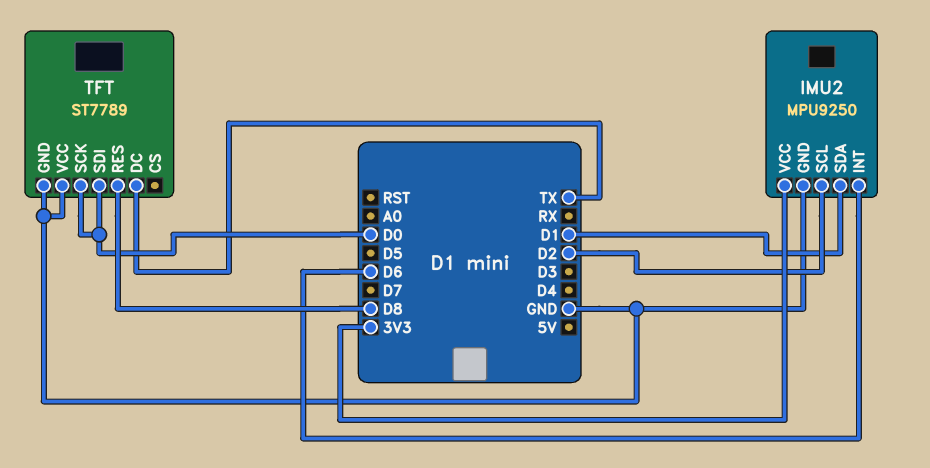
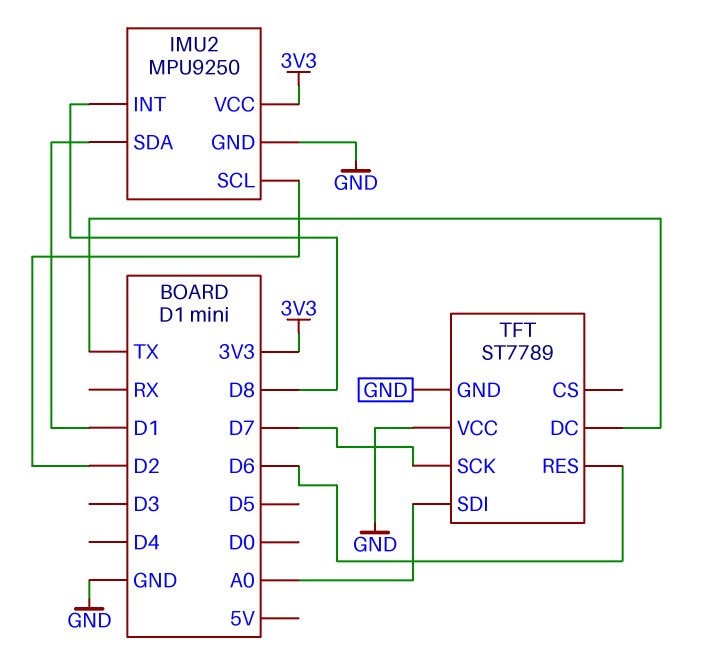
IMU2 pin INT: D6 -> D8
TFT pin RES: D8 -> D6
TFT pin SCK: D0 -> D7
TFT pin SDI: D0 -> A0

